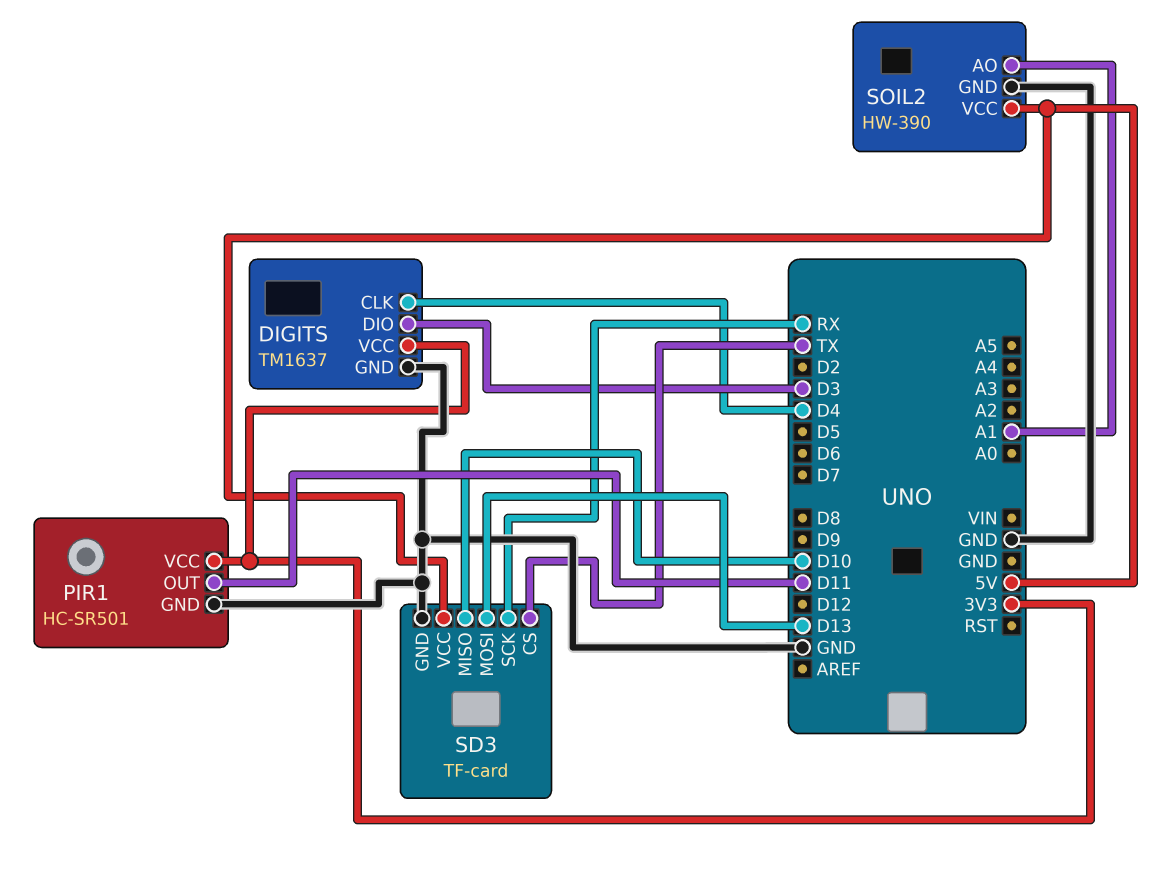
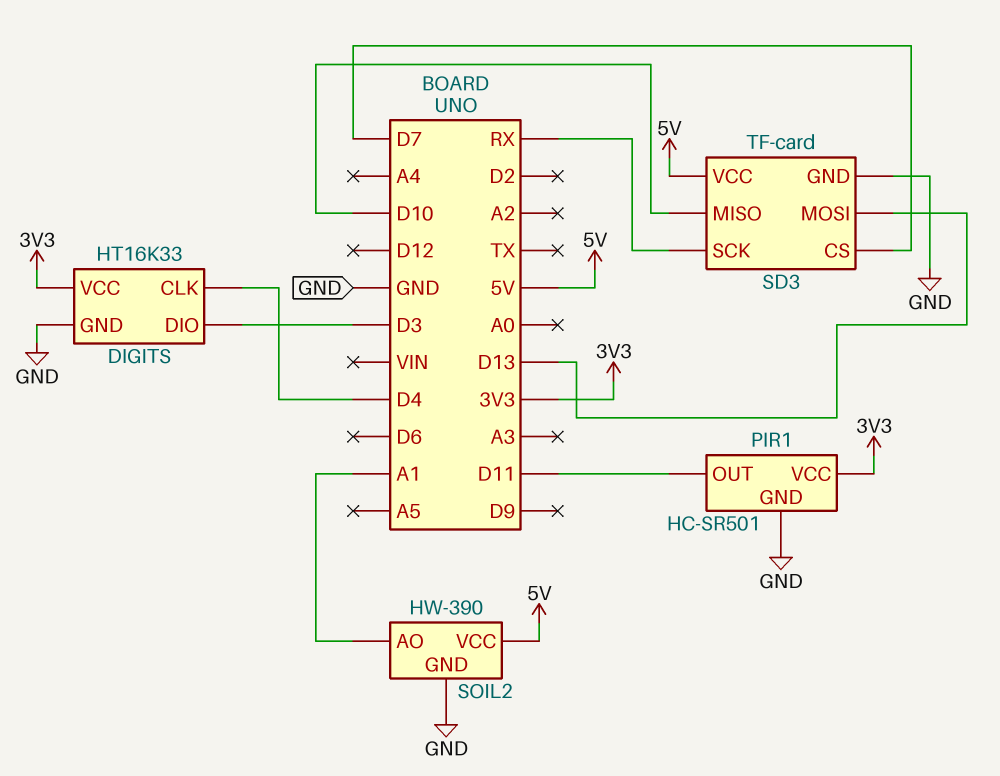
DIGITS: TM1637 -> HT16K33
SD3 pin CS: TX -> D7

